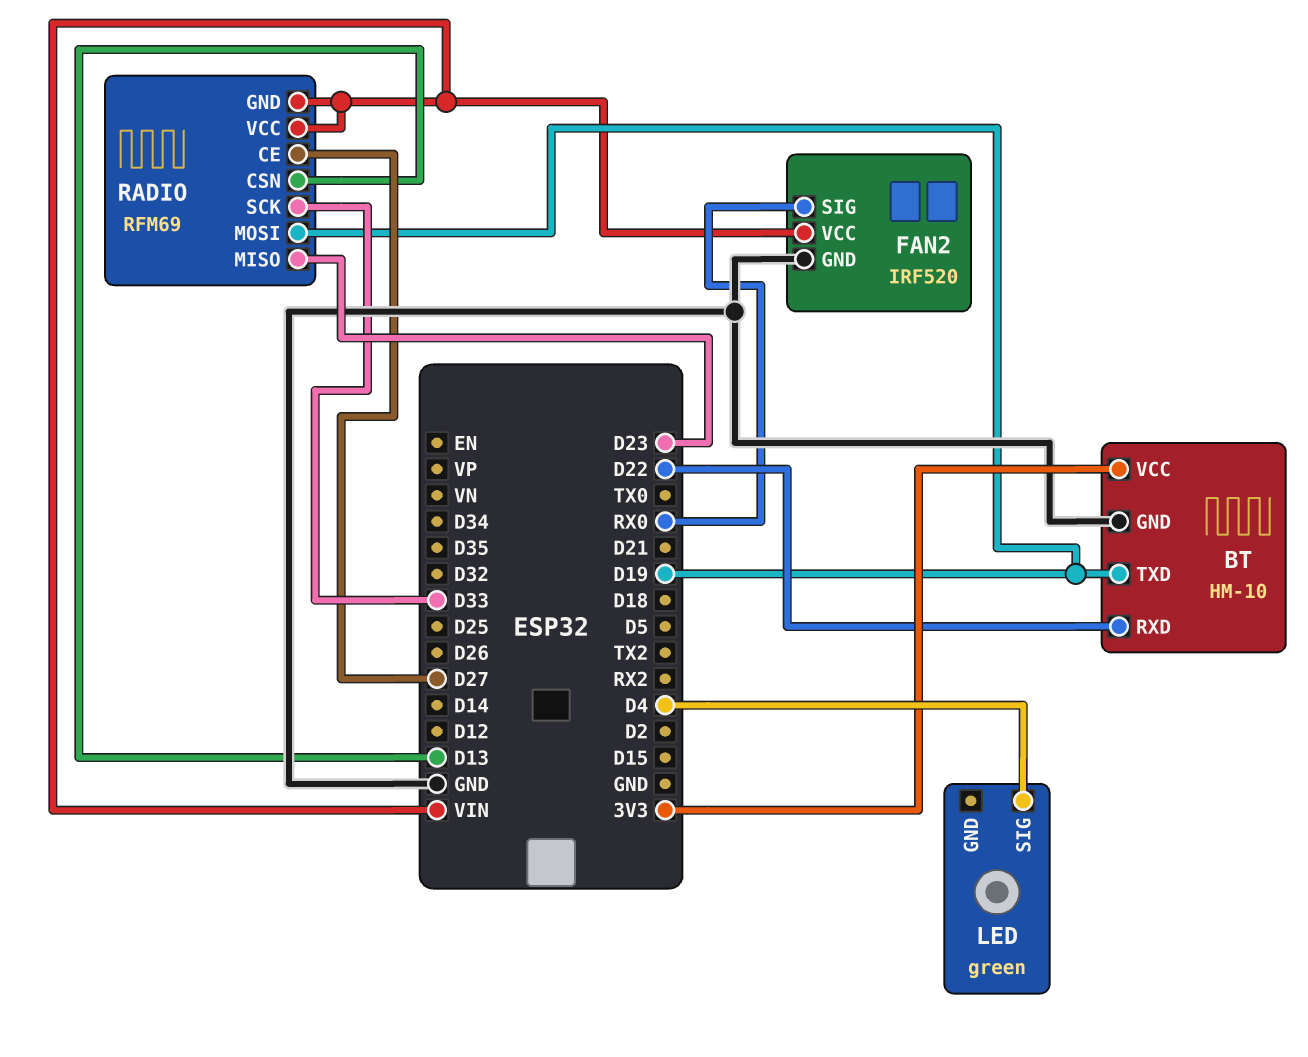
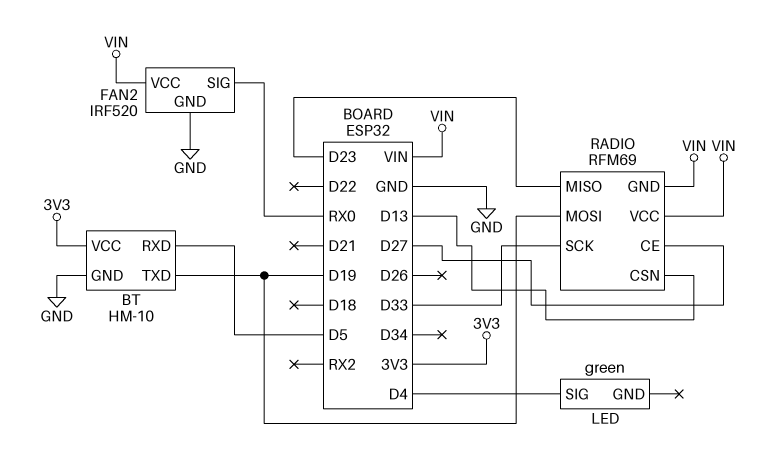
BT pin RXD: D22 -> D5

